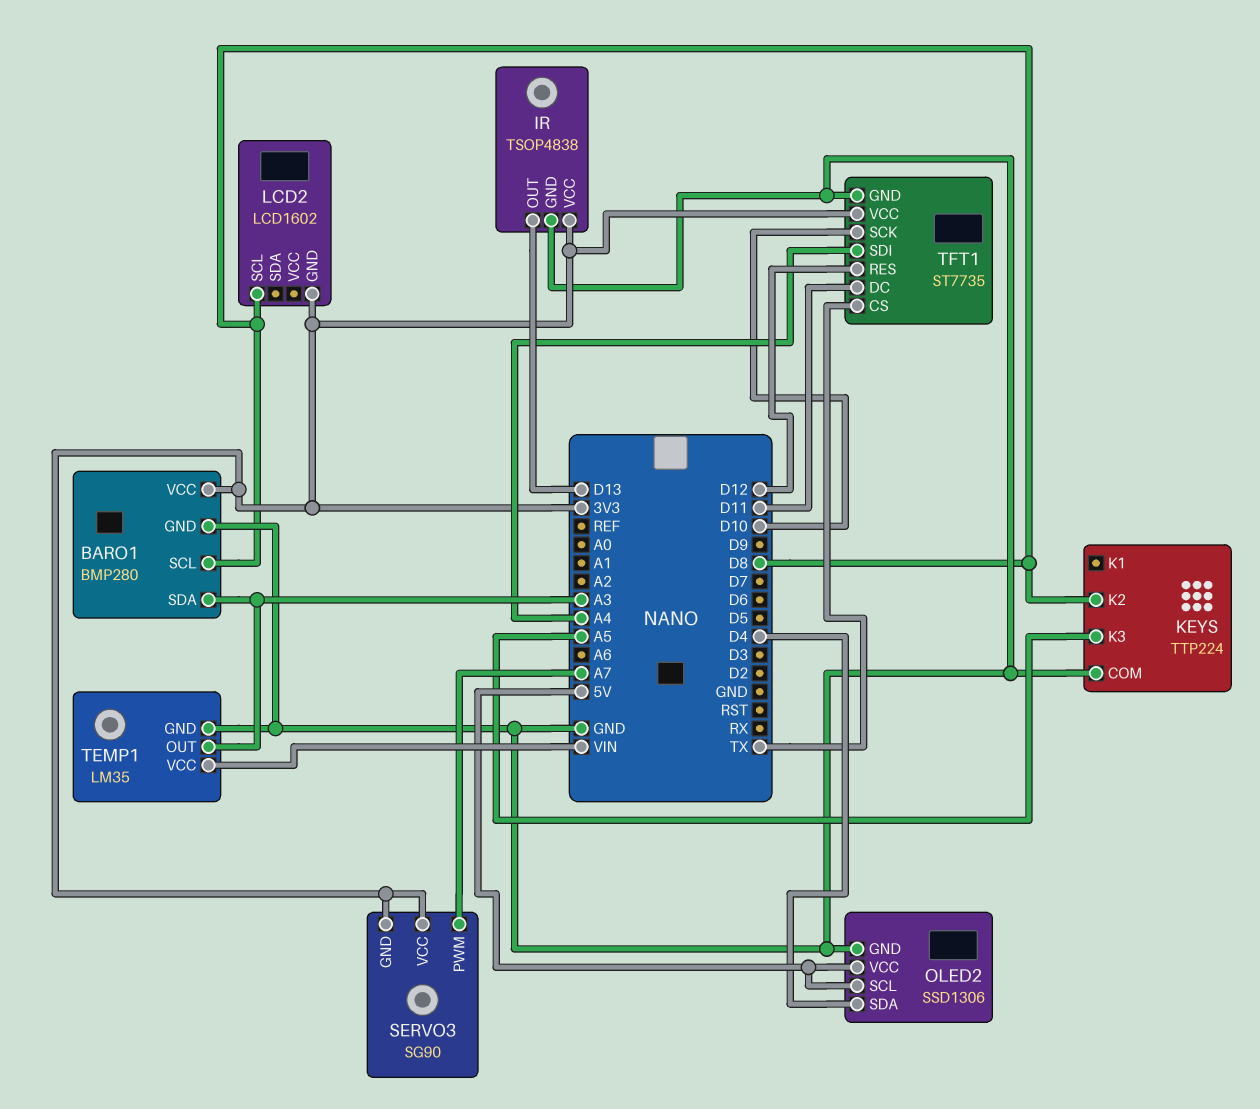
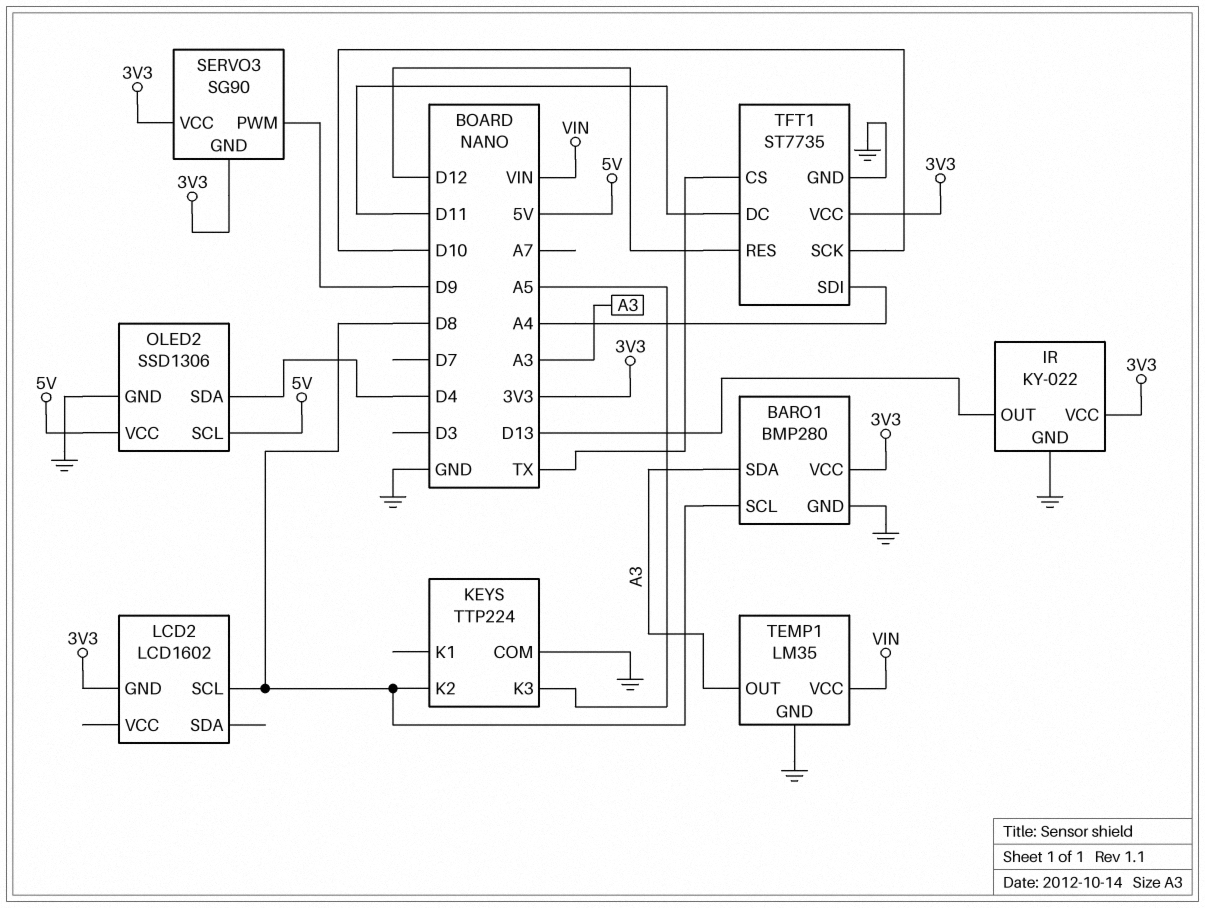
IR: TSOP4838 -> KY-022
SERVO3 pin PWM: A7 -> D9

